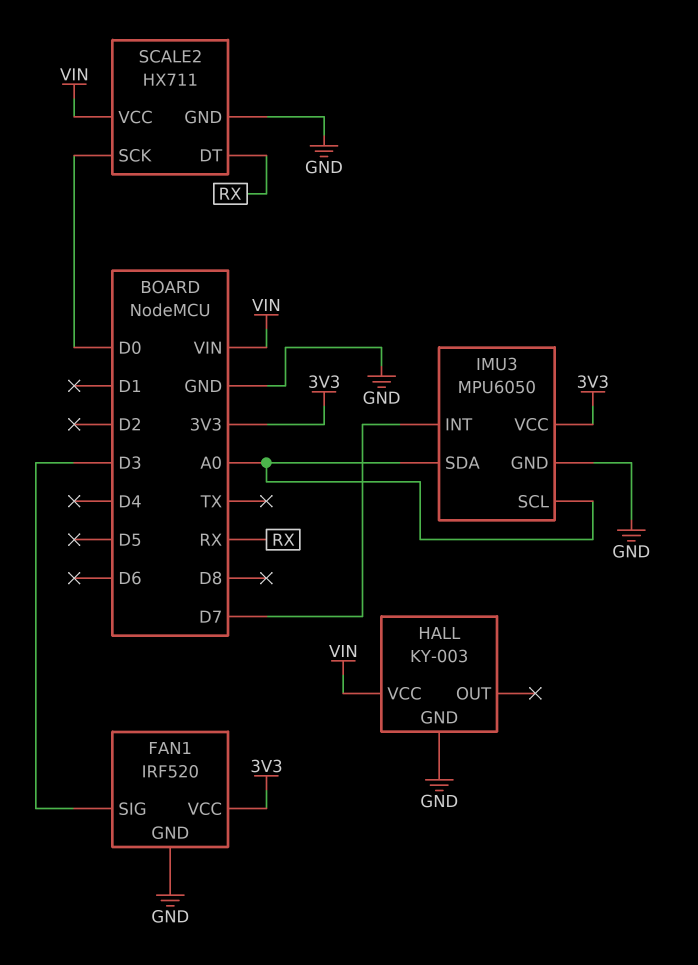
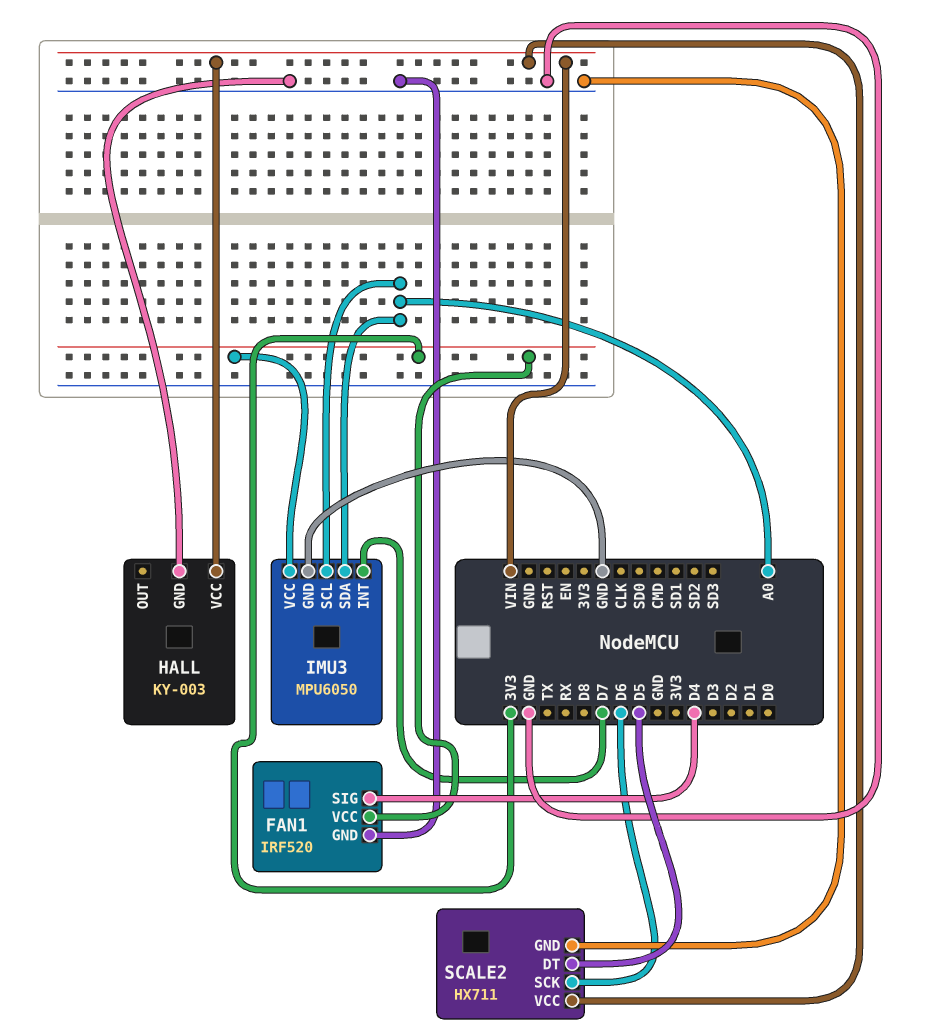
FAN1 pin SIG: D3 -> D4
SCALE2 pin DT: RX -> D5
SCALE2 pin SCK: D0 -> D6

